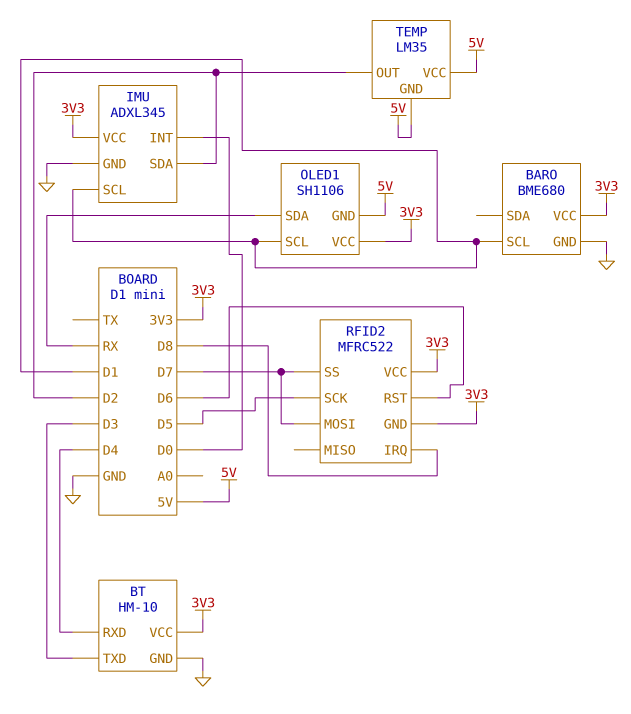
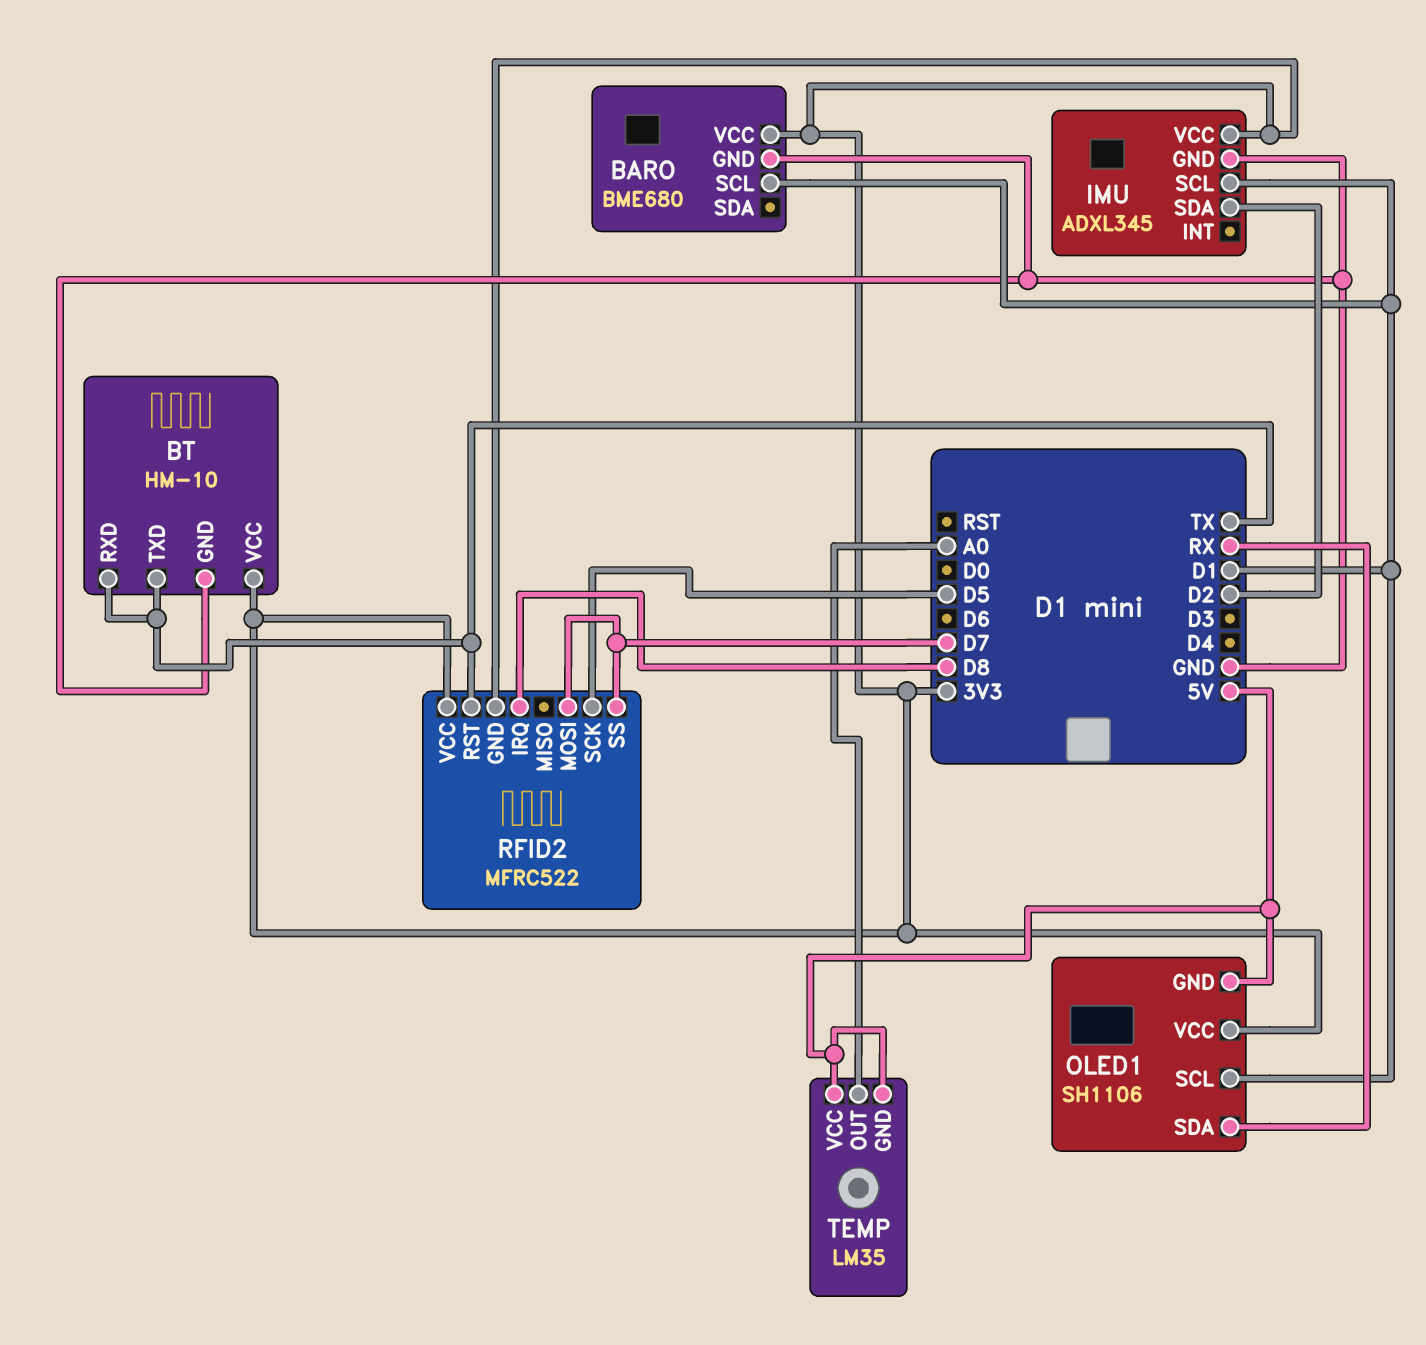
BT pin RXD: D4 -> TX
BT pin TXD: D3 -> TX
IMU pin INT: D0 -> none
RFID2 pin RST: D6 -> TX
TEMP pin OUT: D2 -> A0

